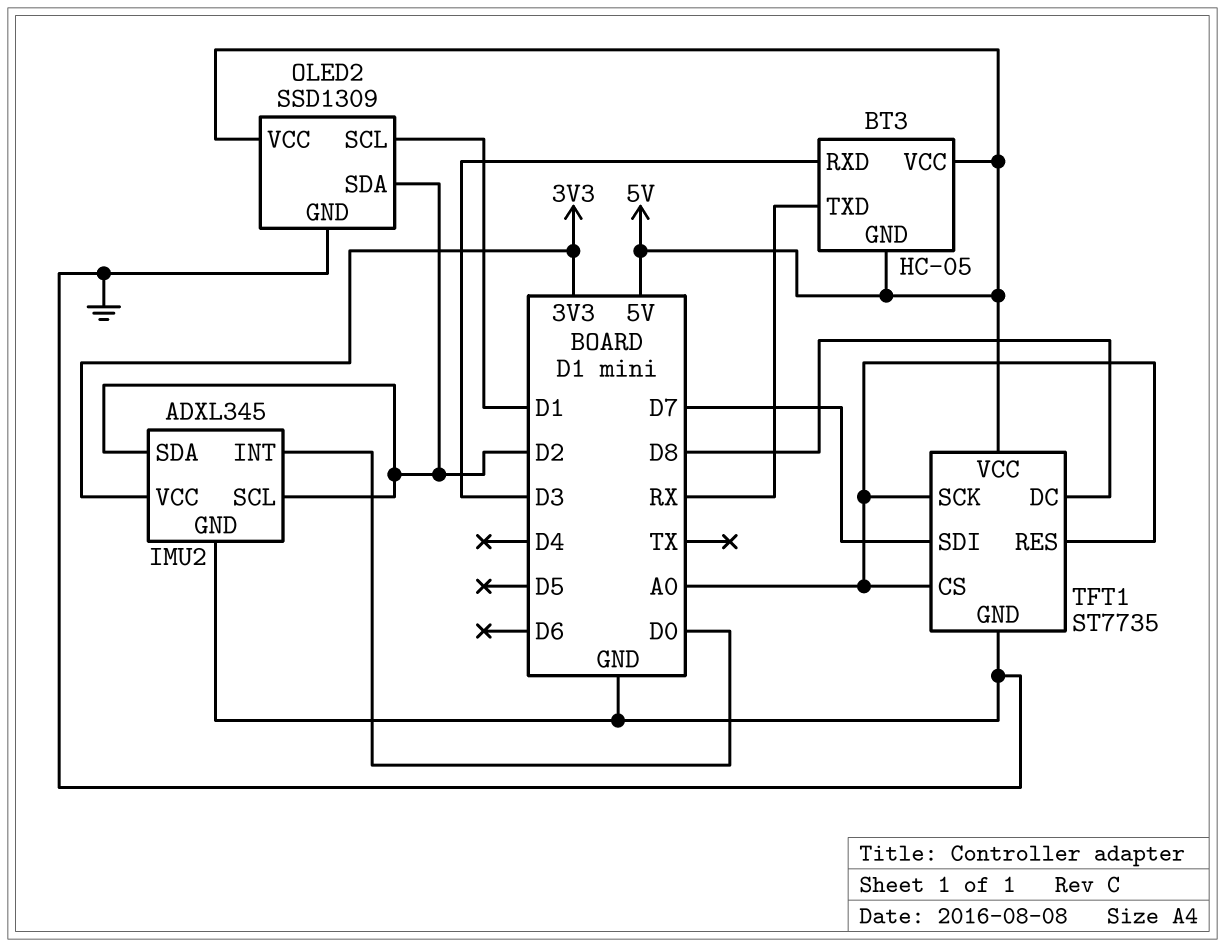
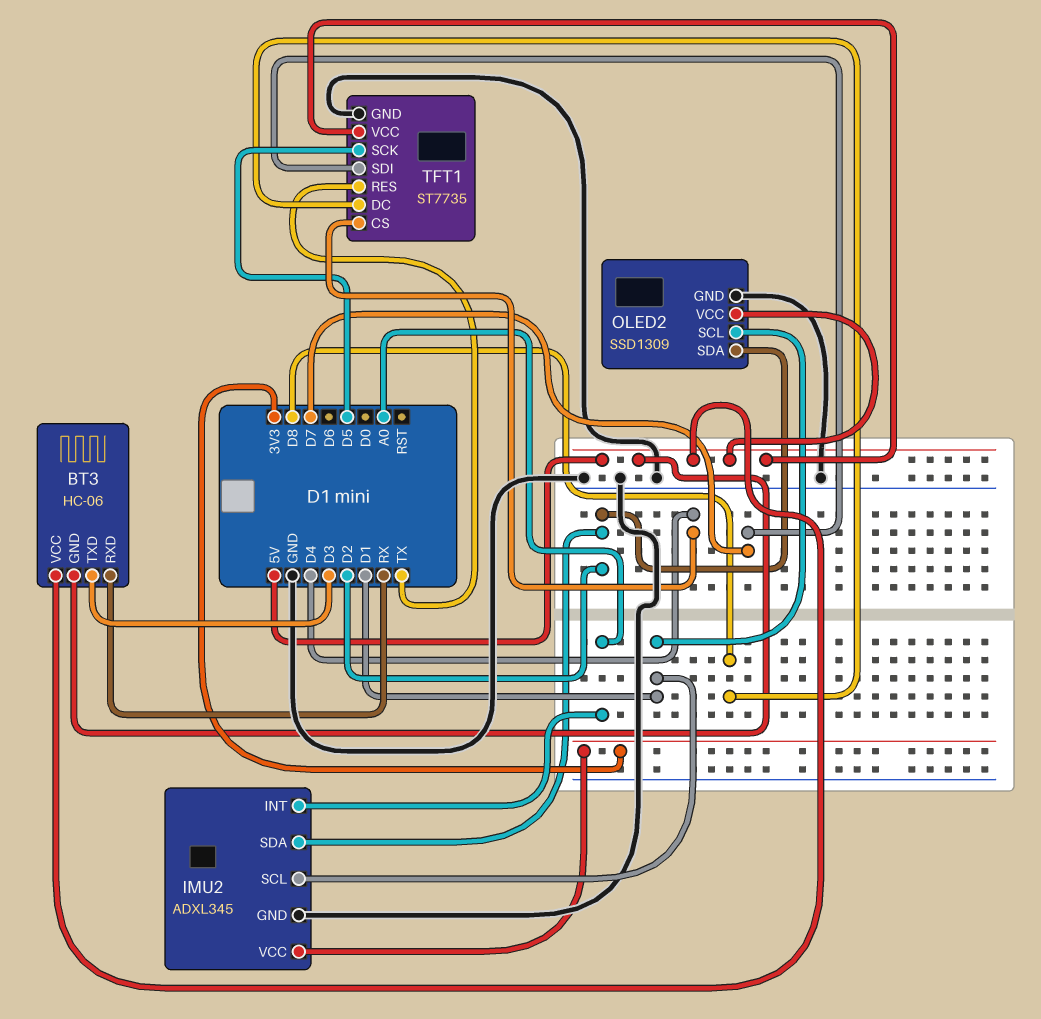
BT3: HC-05 -> HC-06
BT3 pin RXD: D3 -> RX
BT3 pin TXD: RX -> D3
IMU2 pin INT: D0 -> A0
IMU2 pin SCL: D2 -> D1
TFT1 pin CS: A0 -> D4
TFT1 pin RES: A0 -> TX
TFT1 pin SCK: A0 -> D5

